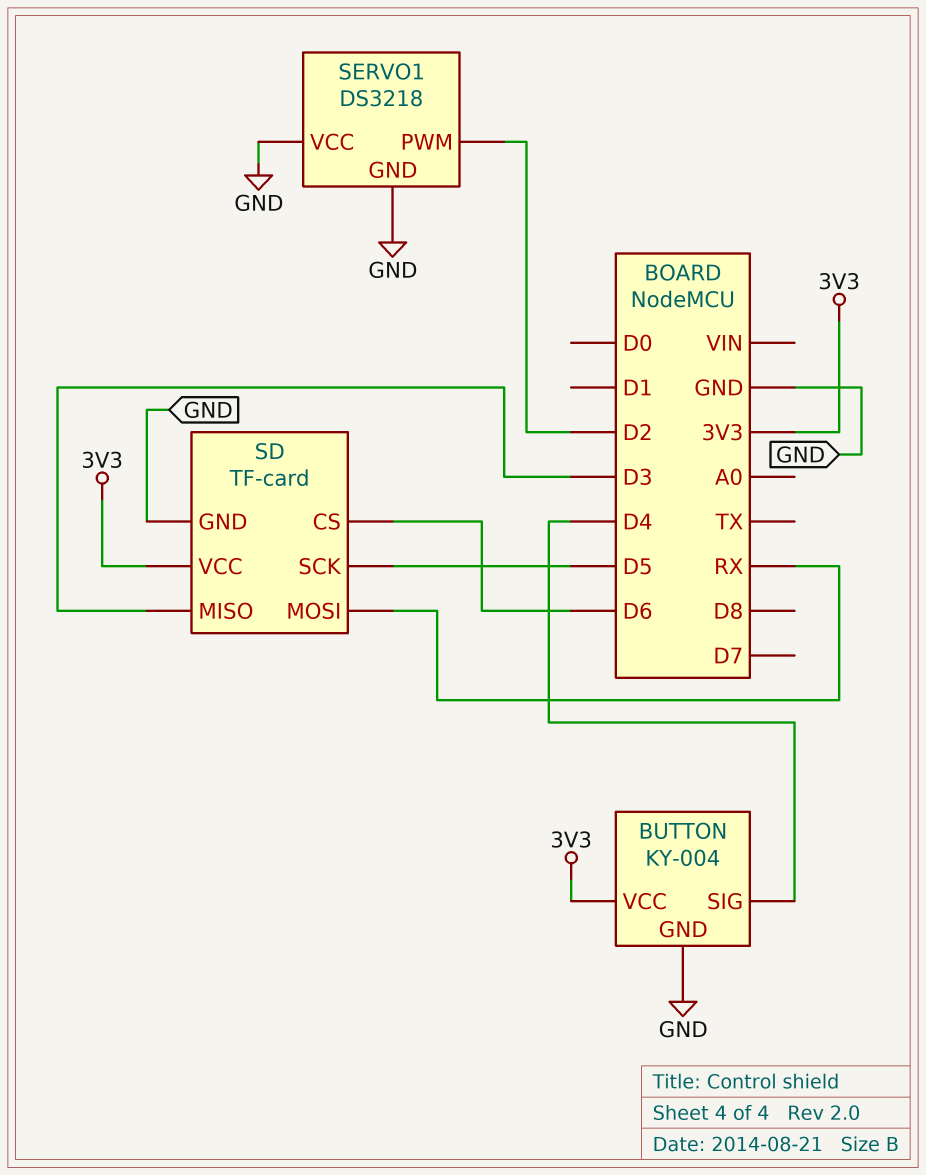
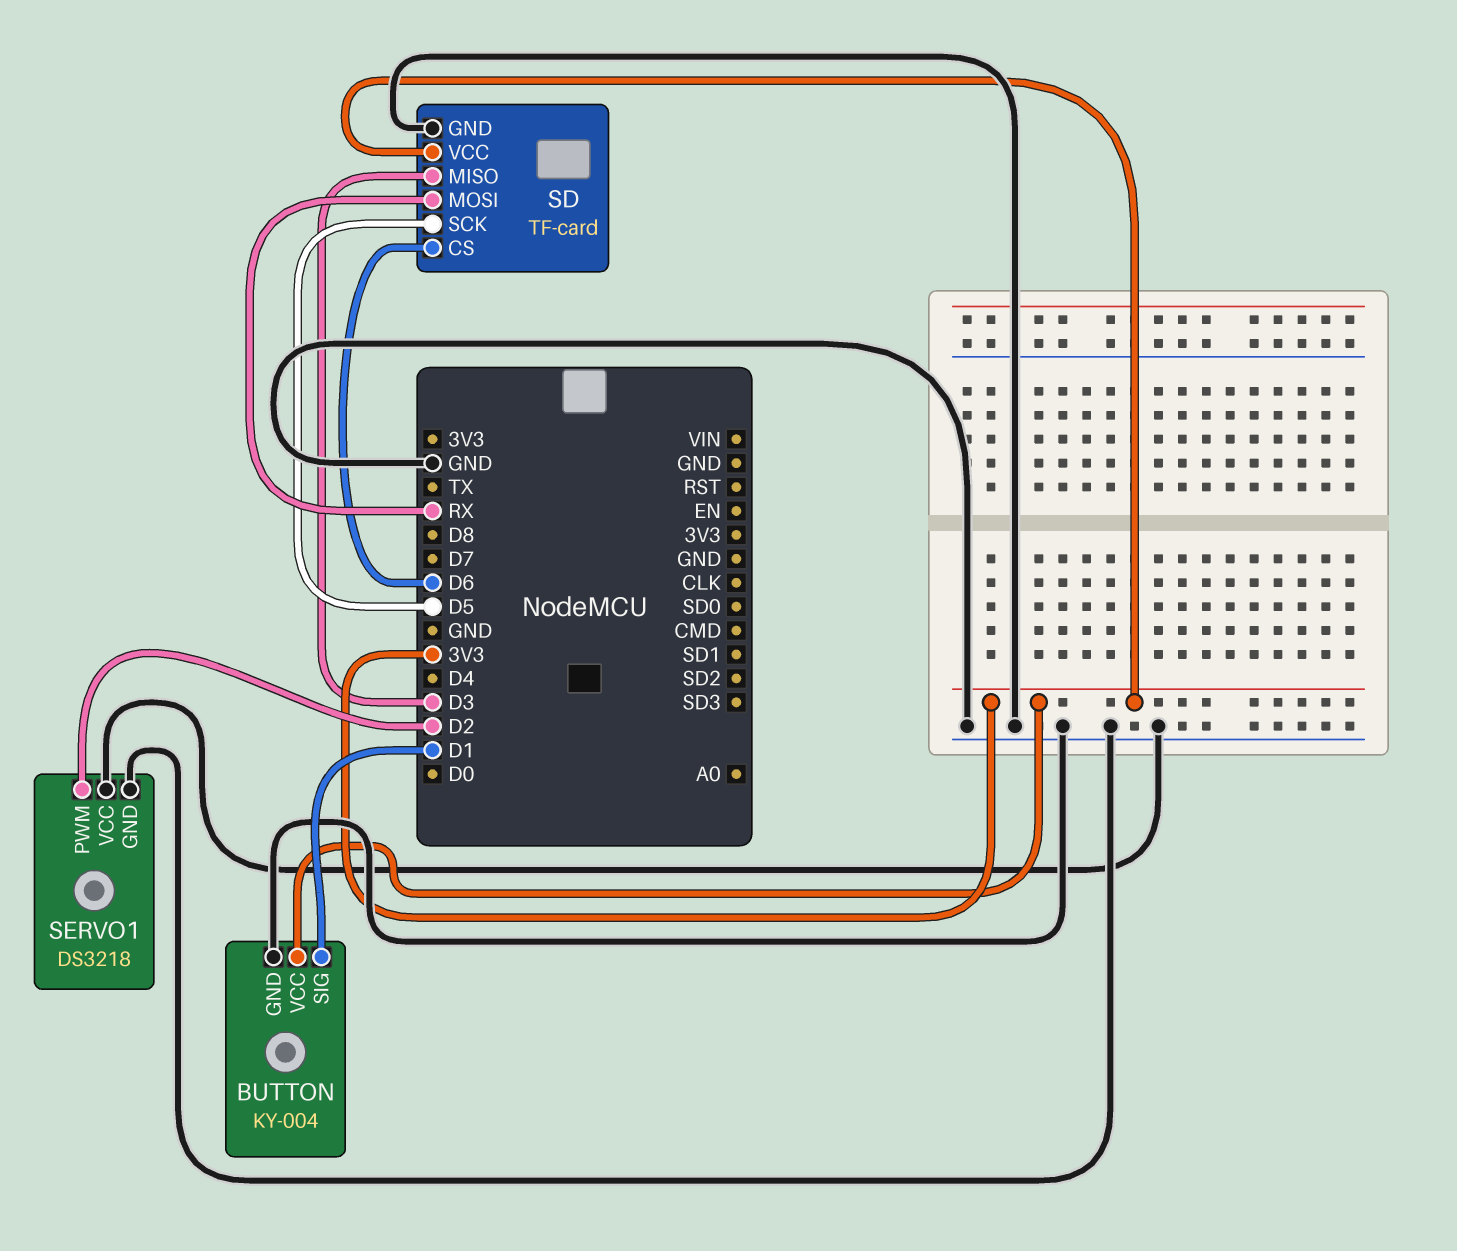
BUTTON pin SIG: D4 -> D1

